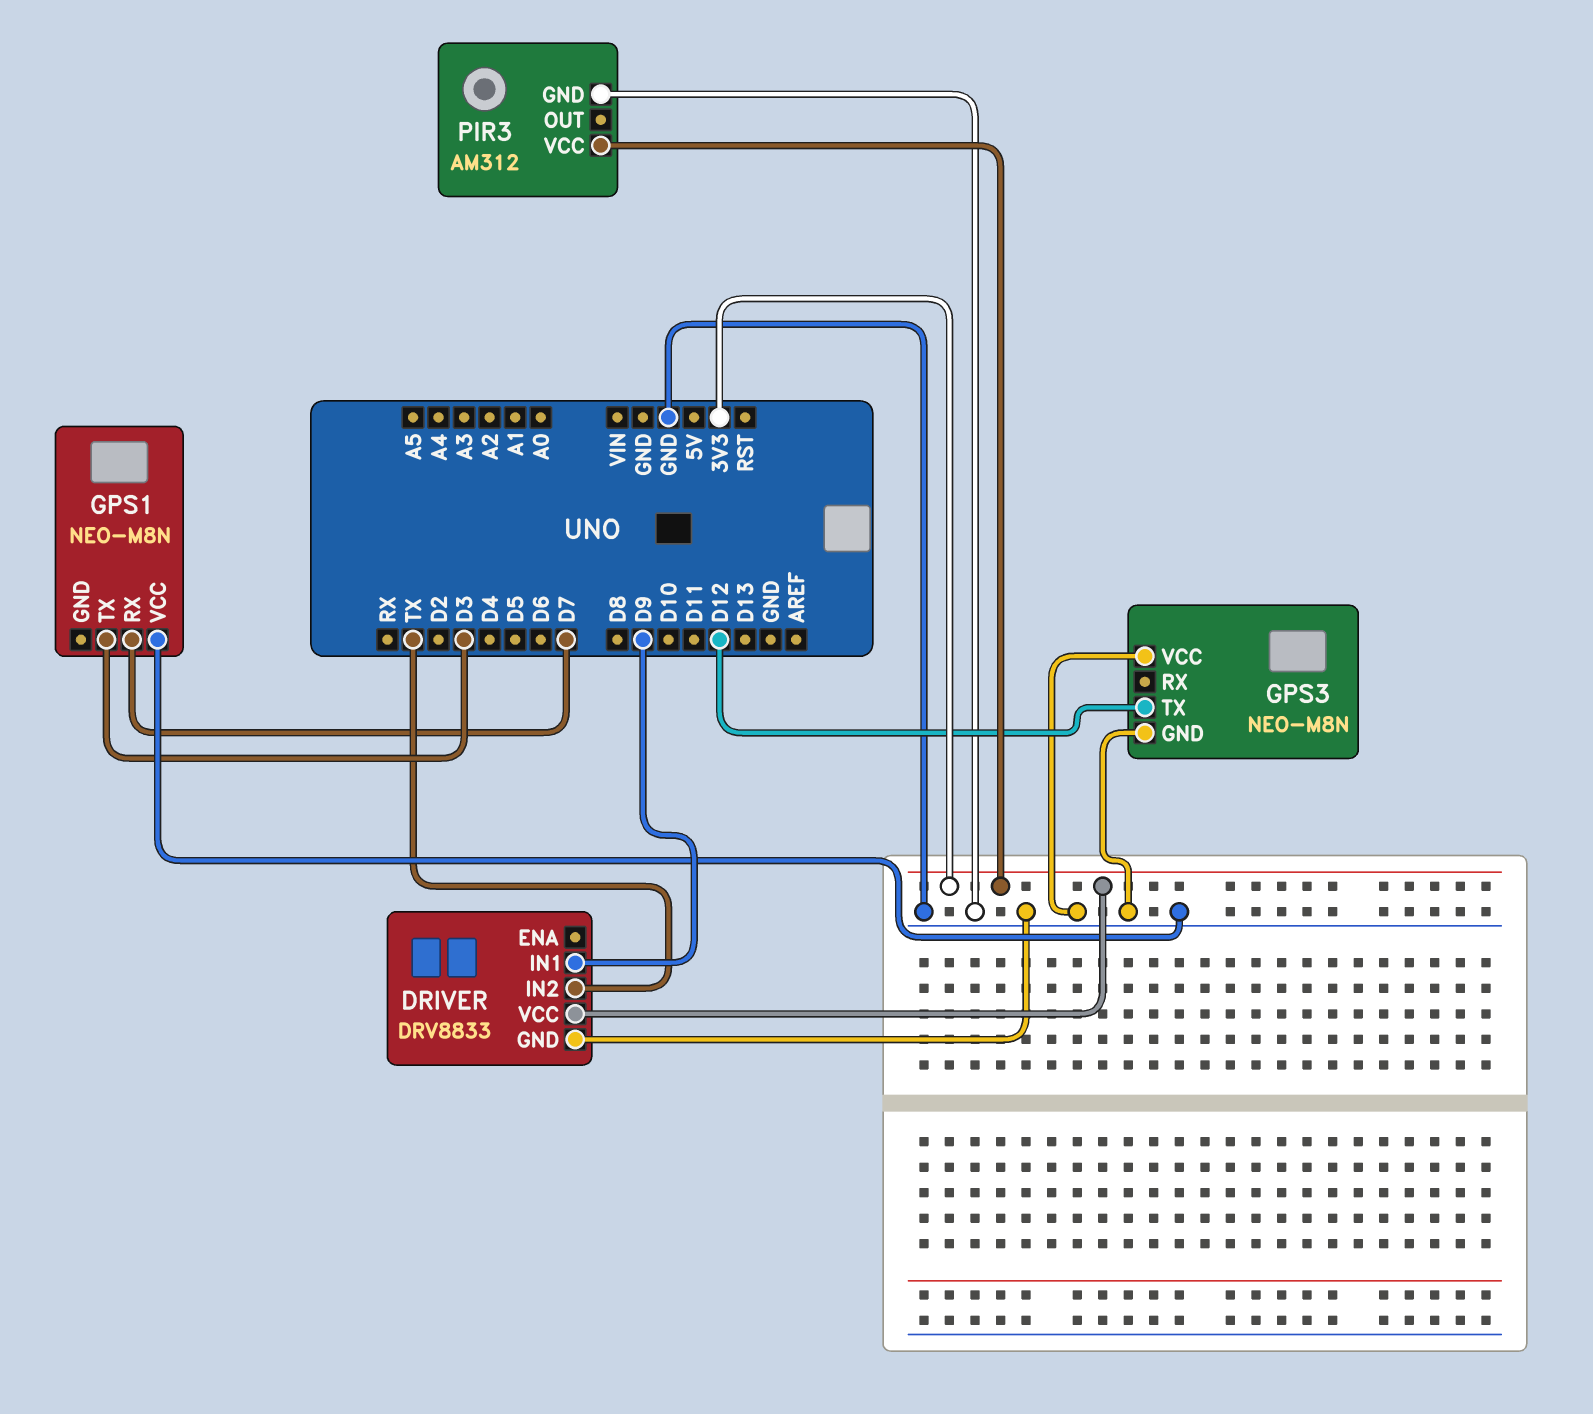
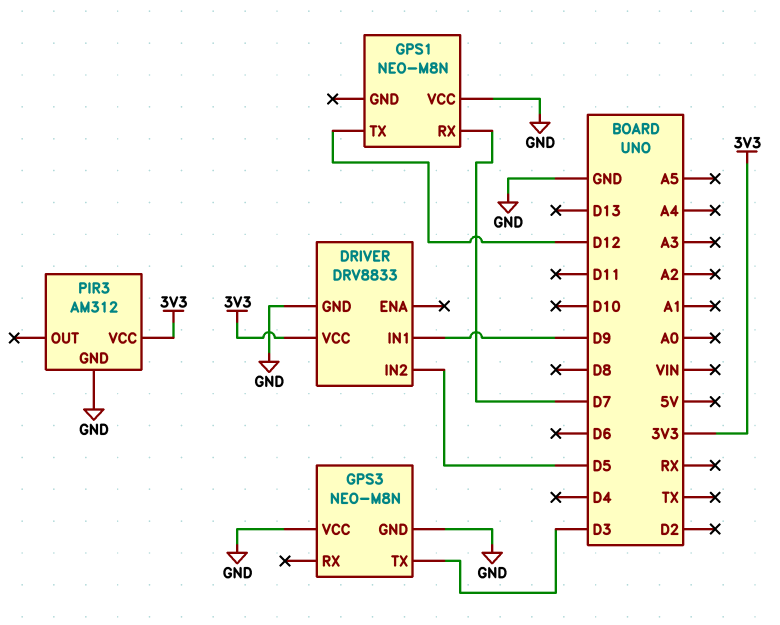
DRIVER pin IN2: TX -> D5
GPS1 pin TX: D3 -> D12
GPS3 pin TX: D12 -> D3

